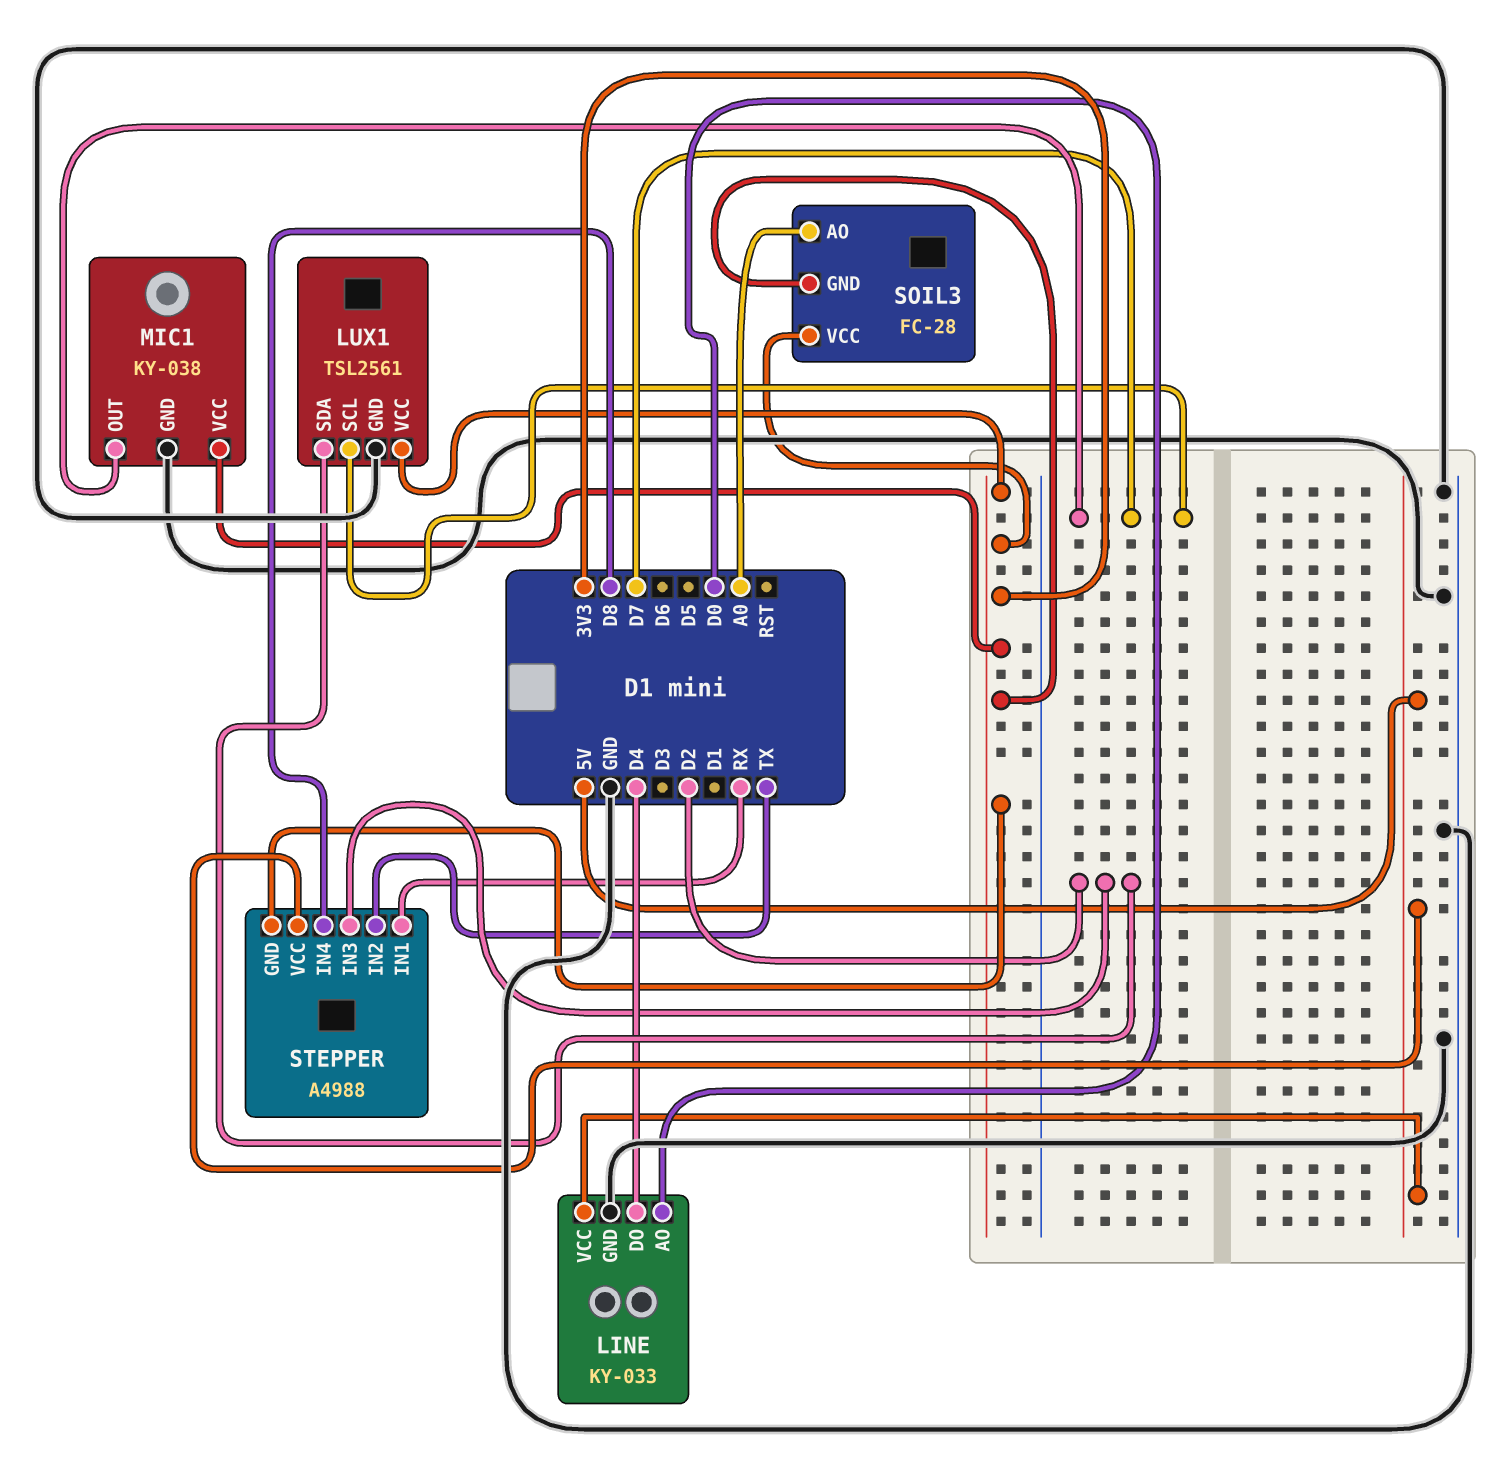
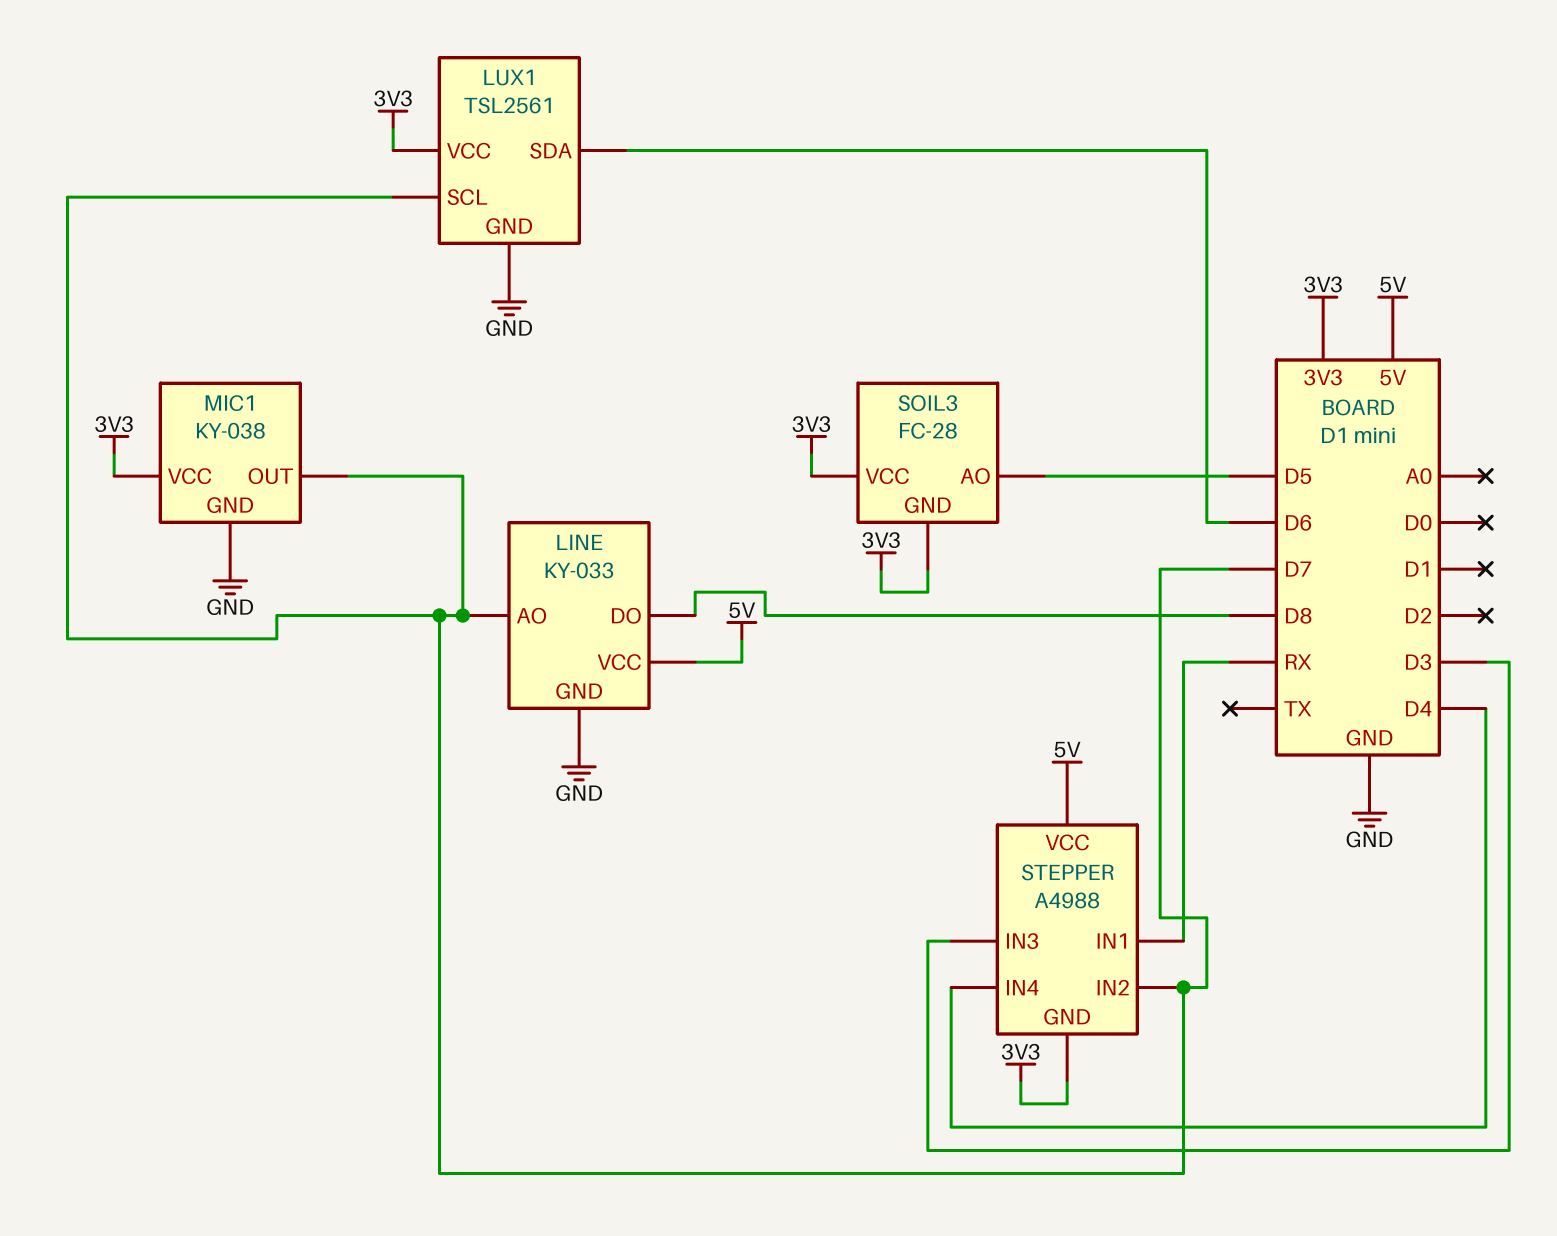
LINE pin AO: D0 -> D7
LINE pin DO: D4 -> D8
LUX1 pin SDA: D2 -> D6
SOIL3 pin AO: A0 -> D5
STEPPER pin IN2: TX -> D7
STEPPER pin IN3: D2 -> D3
STEPPER pin IN4: D8 -> D4

